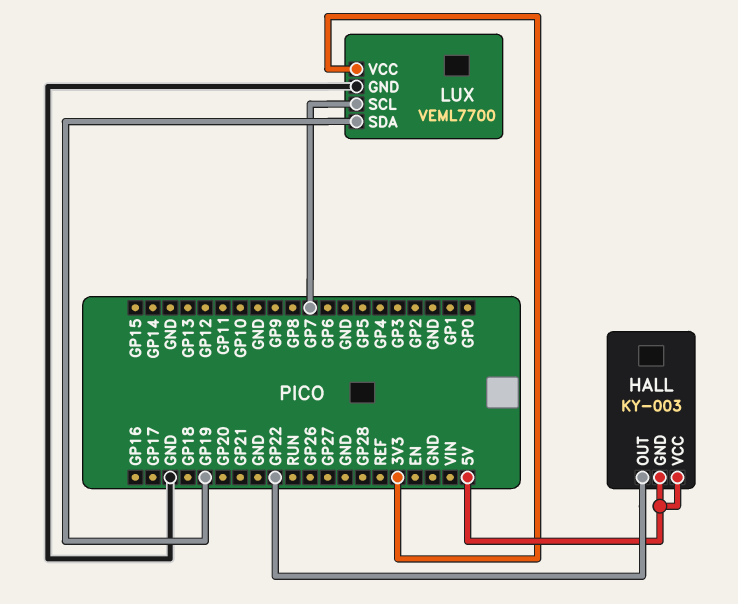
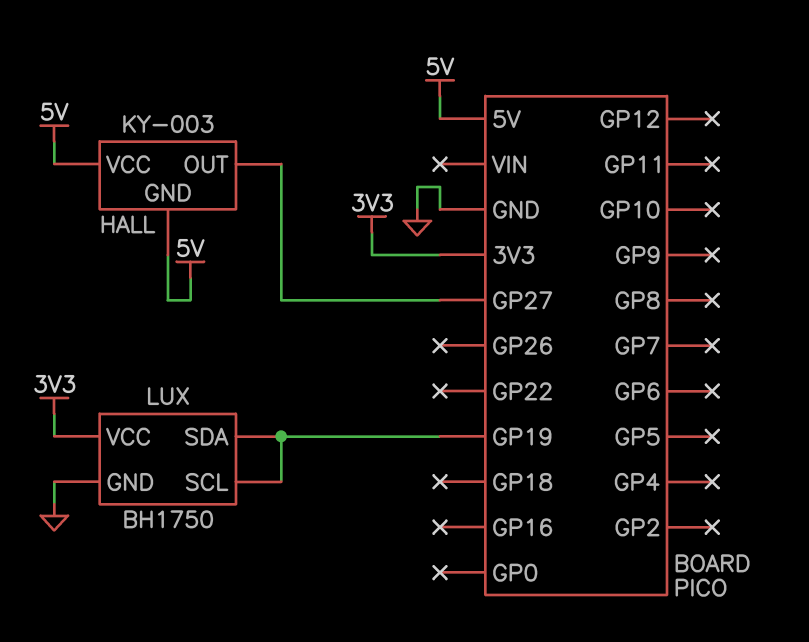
HALL pin OUT: GP22 -> GP27
LUX: VEML7700 -> BH1750
LUX pin SCL: GP7 -> GP19

